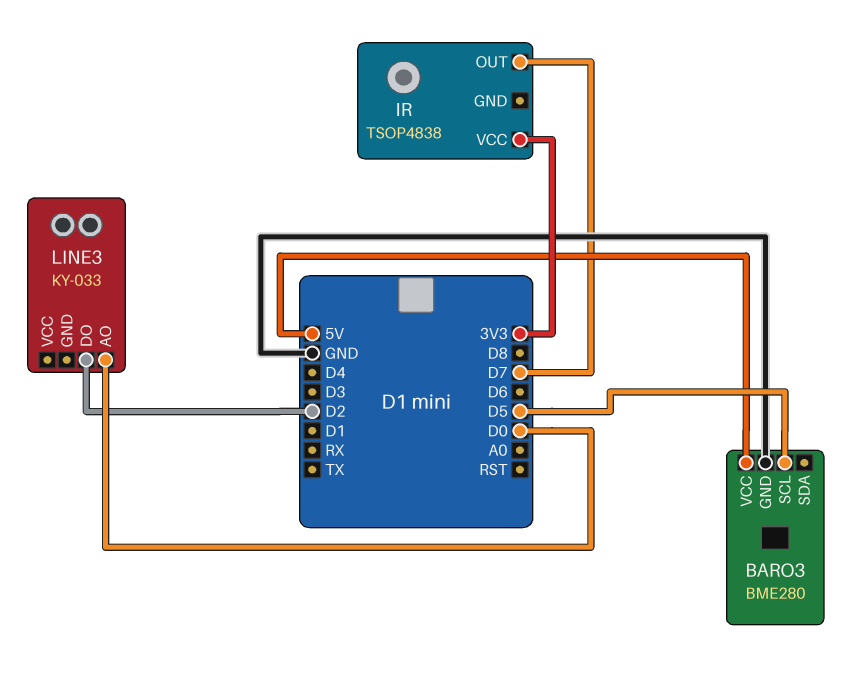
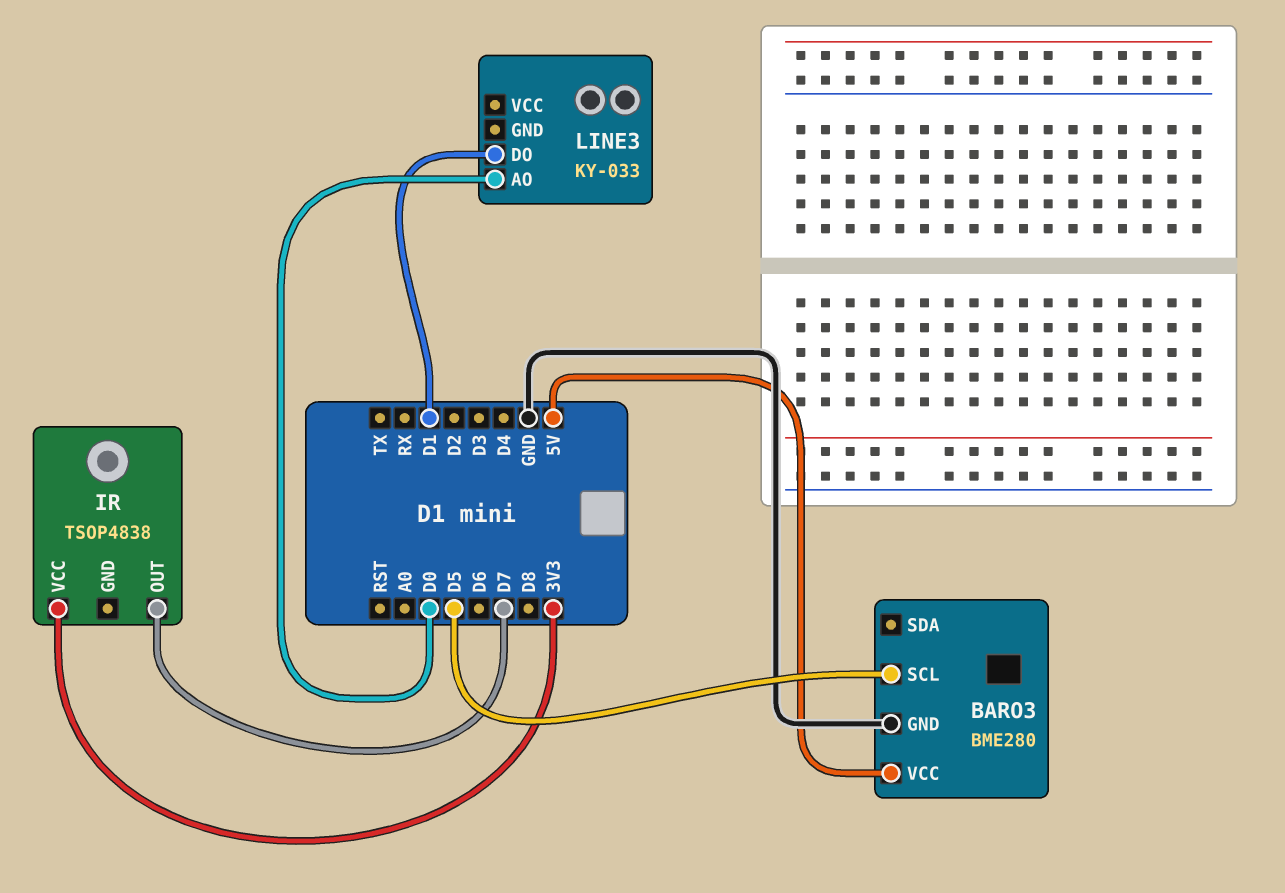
LINE3 pin DO: D2 -> D1

